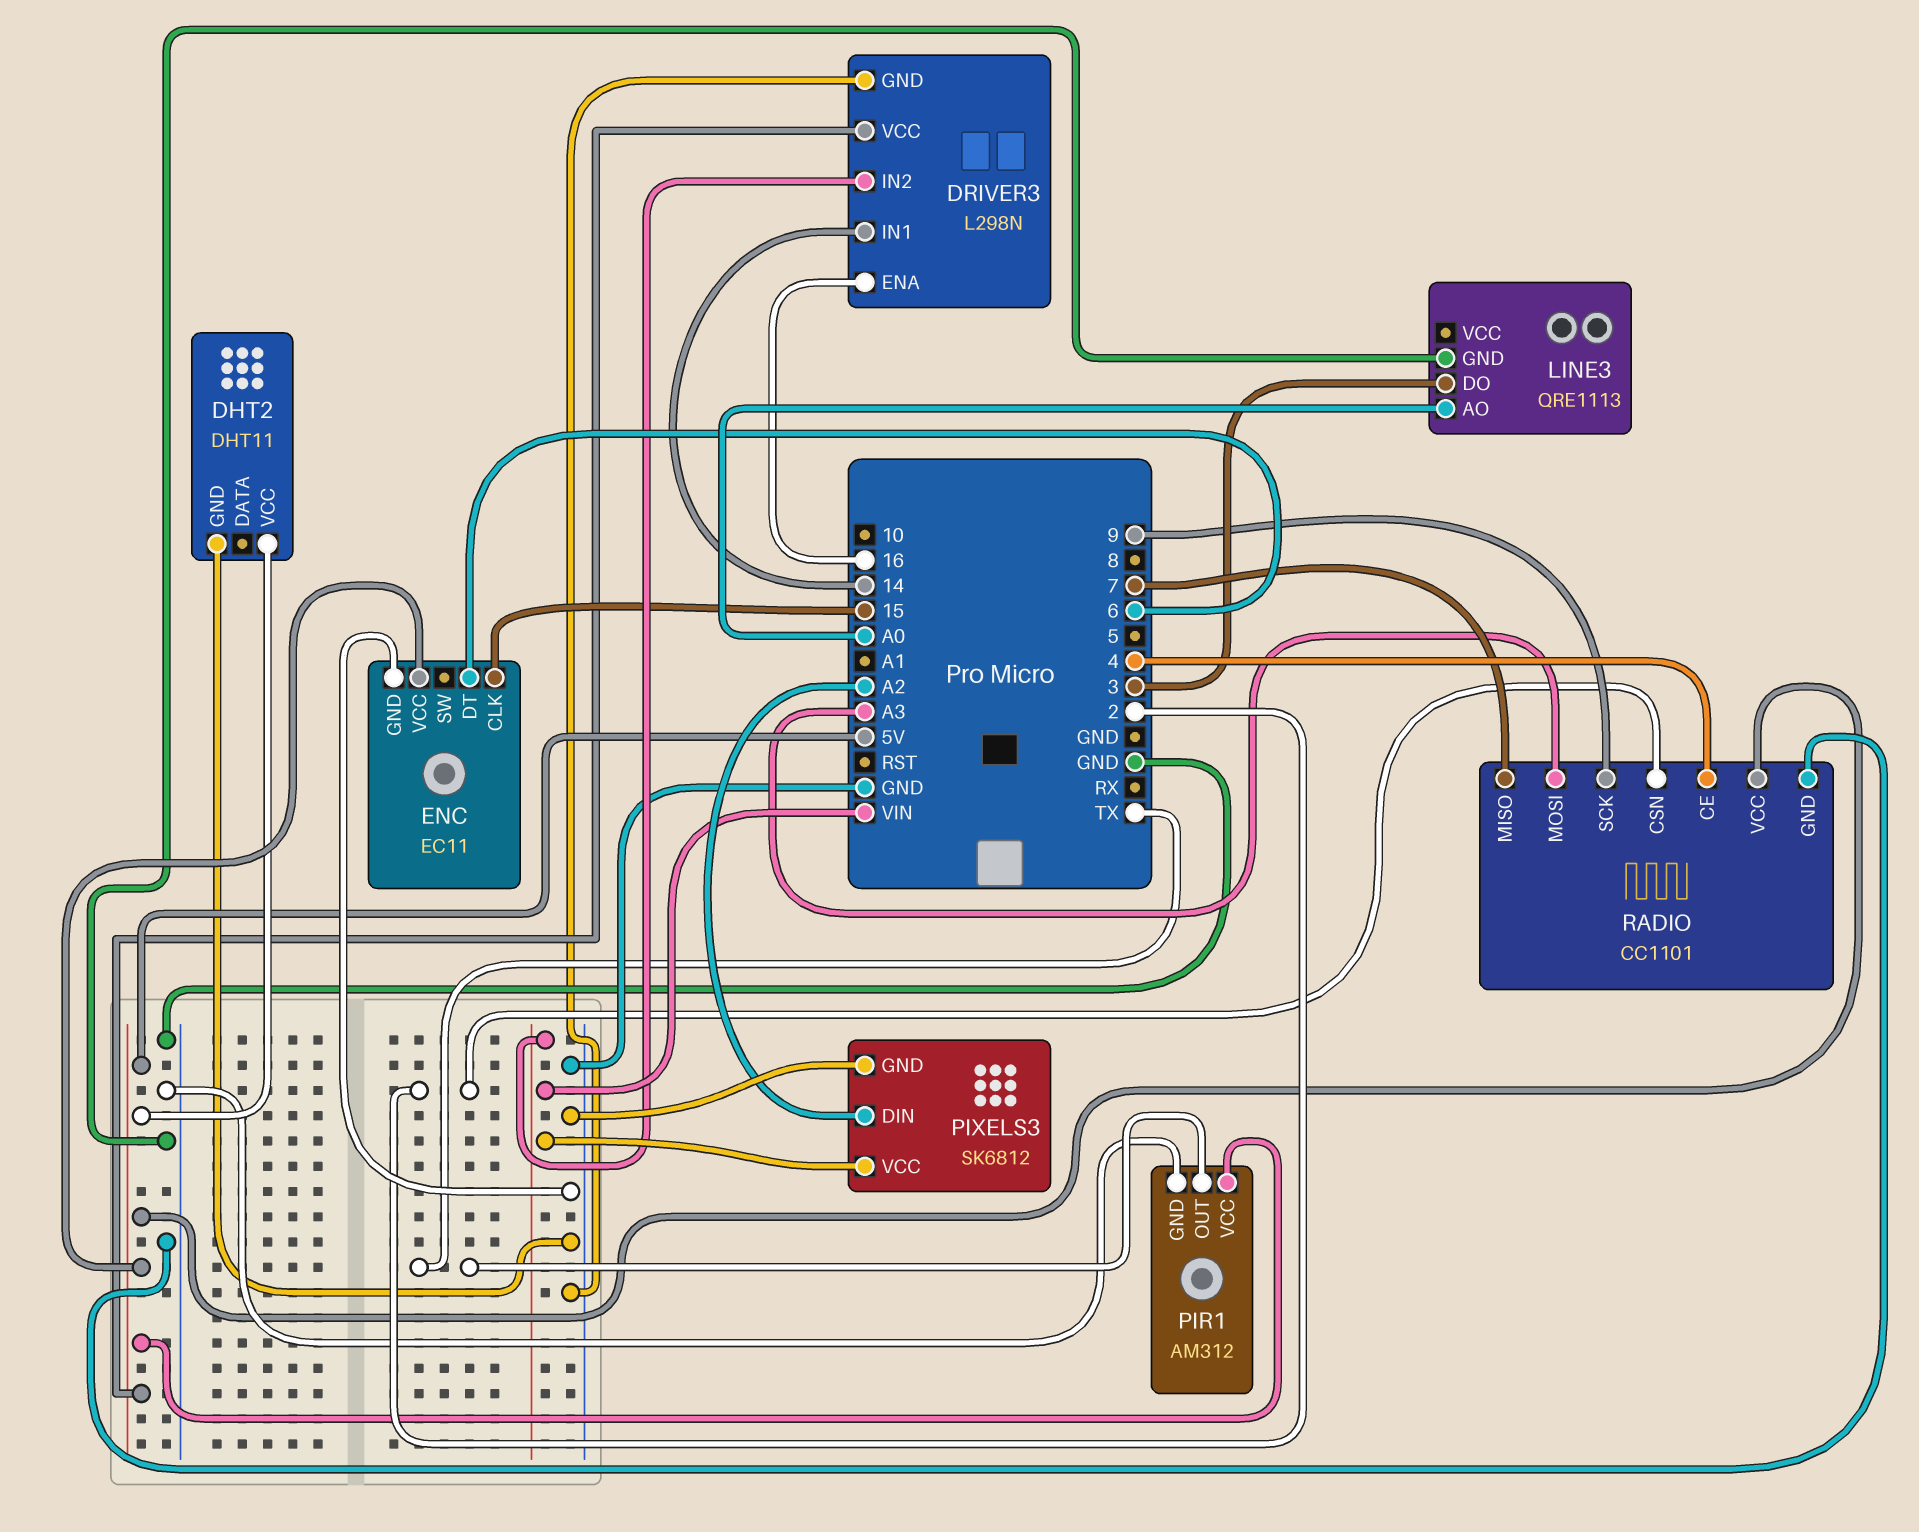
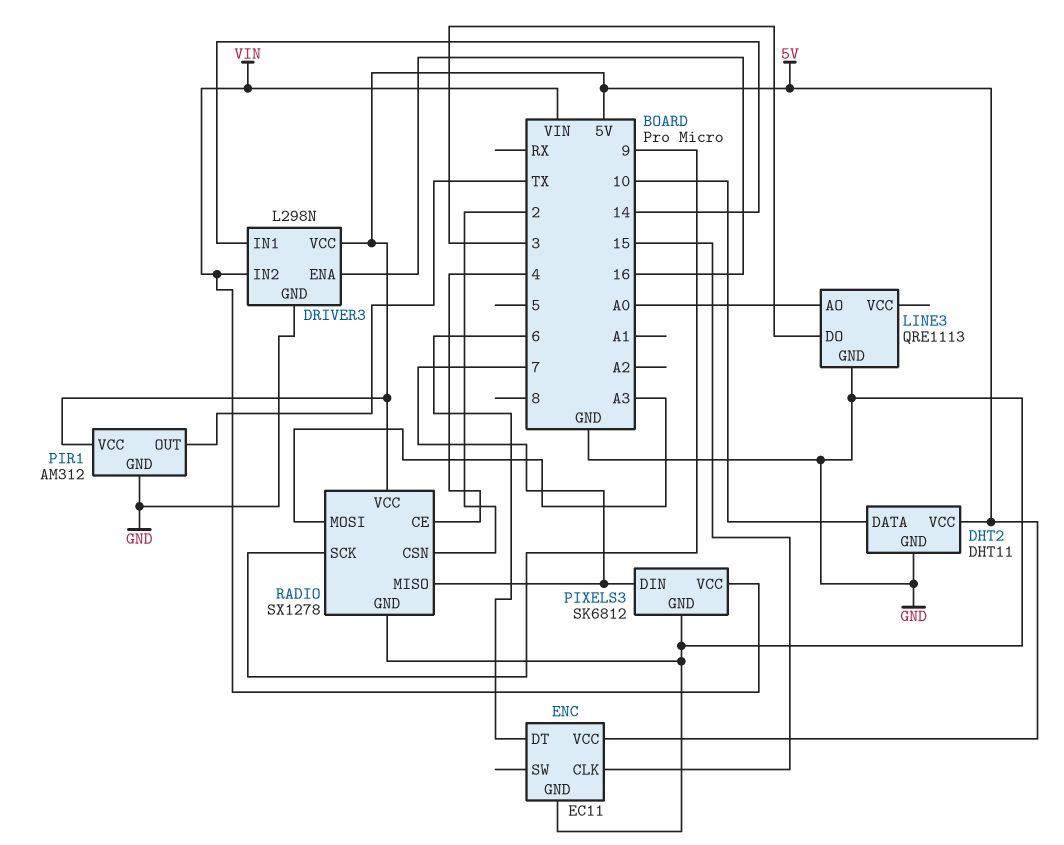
DHT2 pin DATA: none -> 10
PIXELS3 pin DIN: A2 -> 7
RADIO: CC1101 -> SX1278

